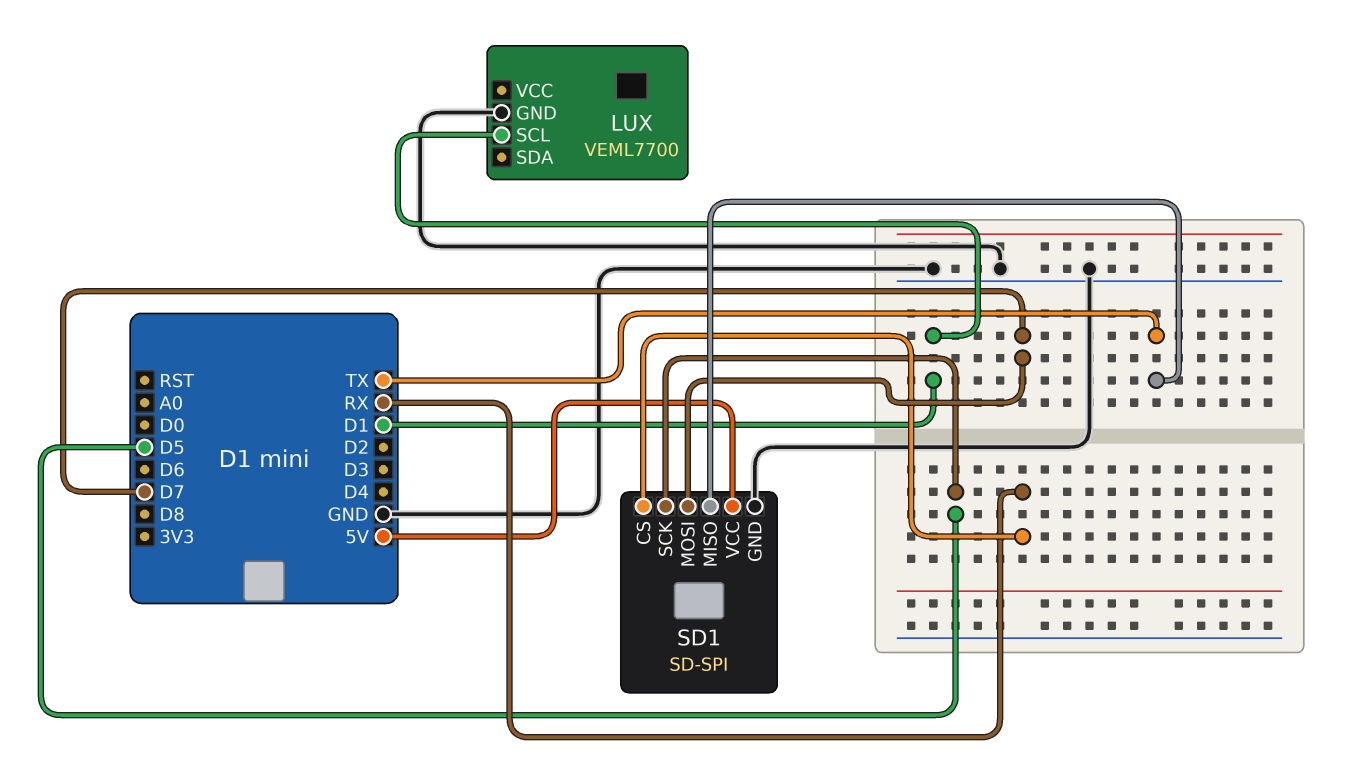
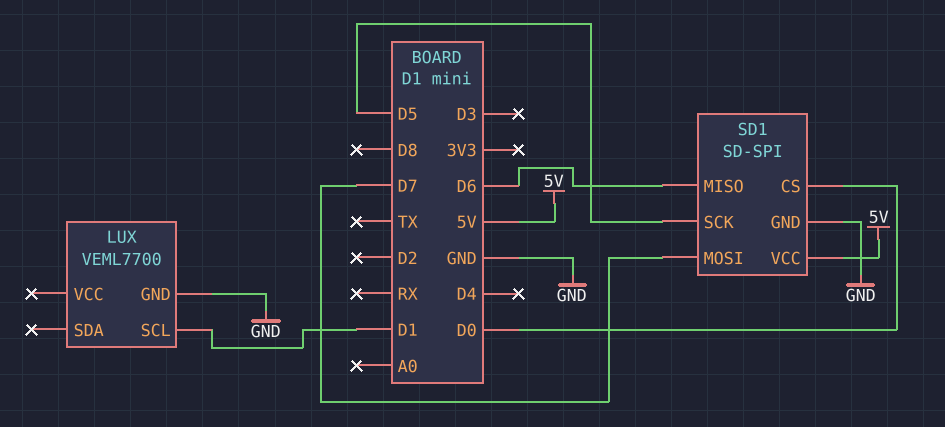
SD1 pin CS: RX -> D0
SD1 pin MISO: TX -> D6

